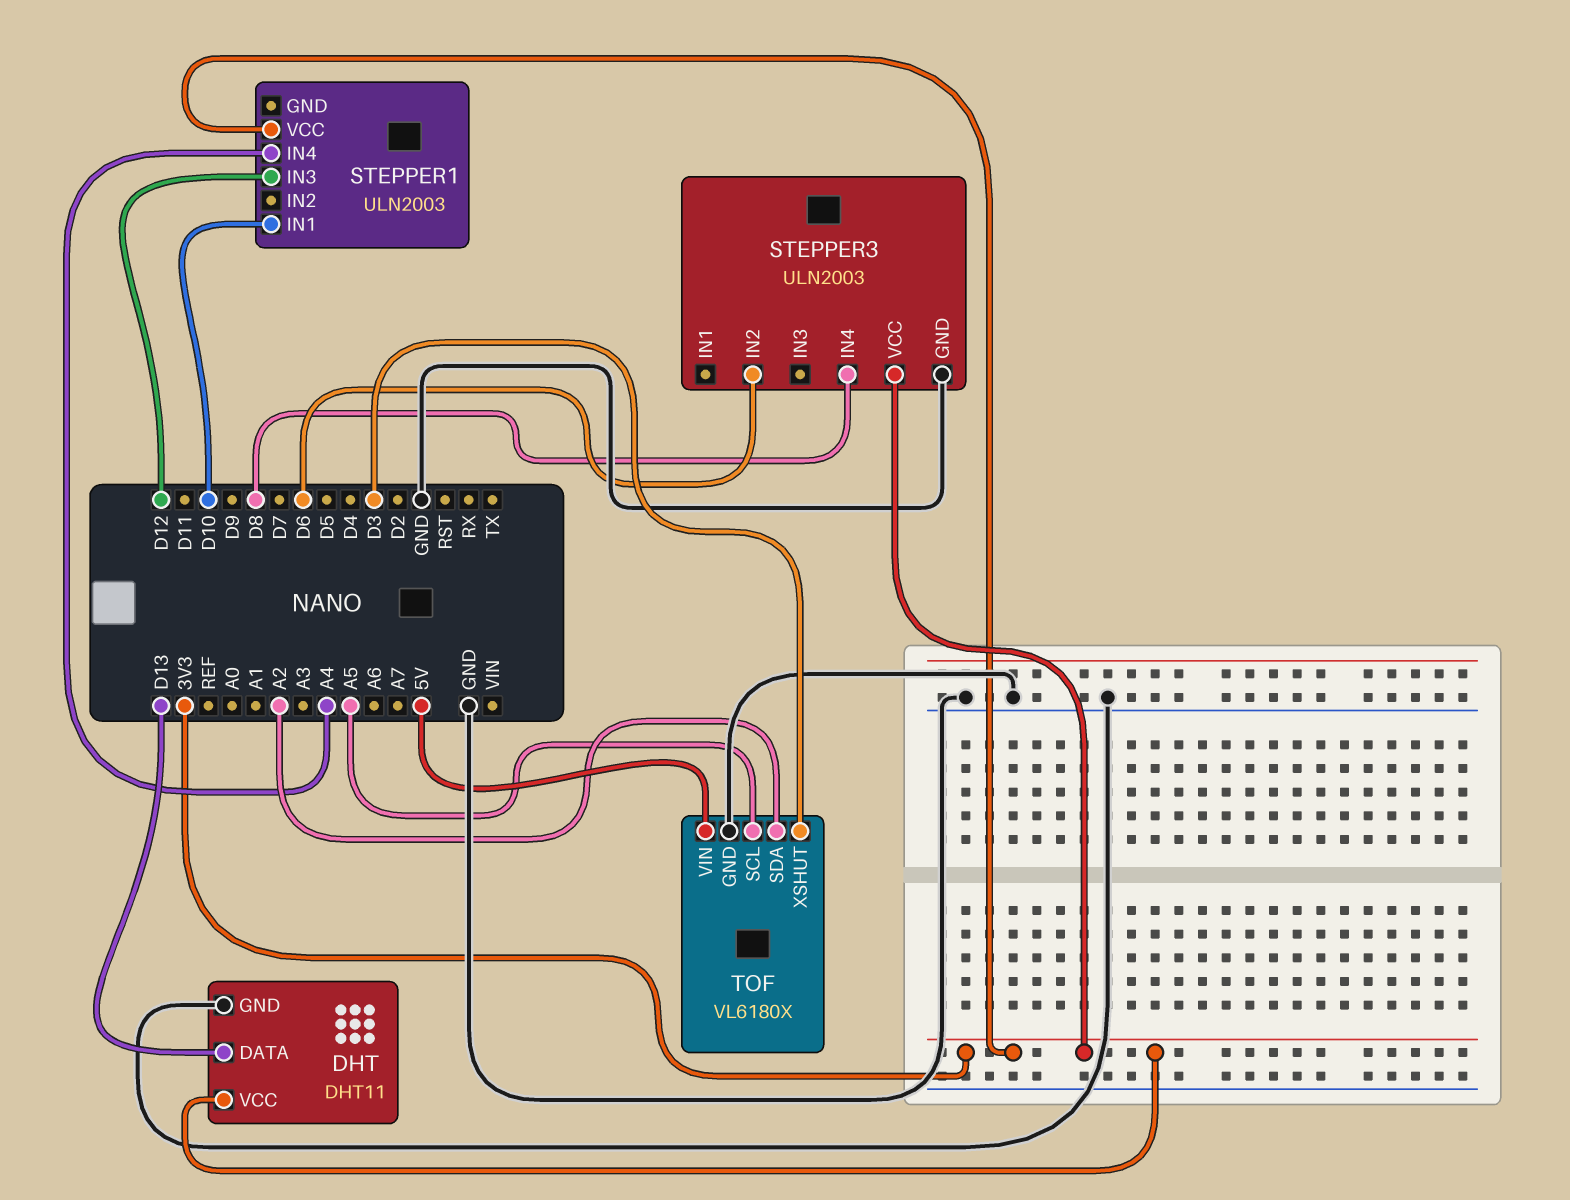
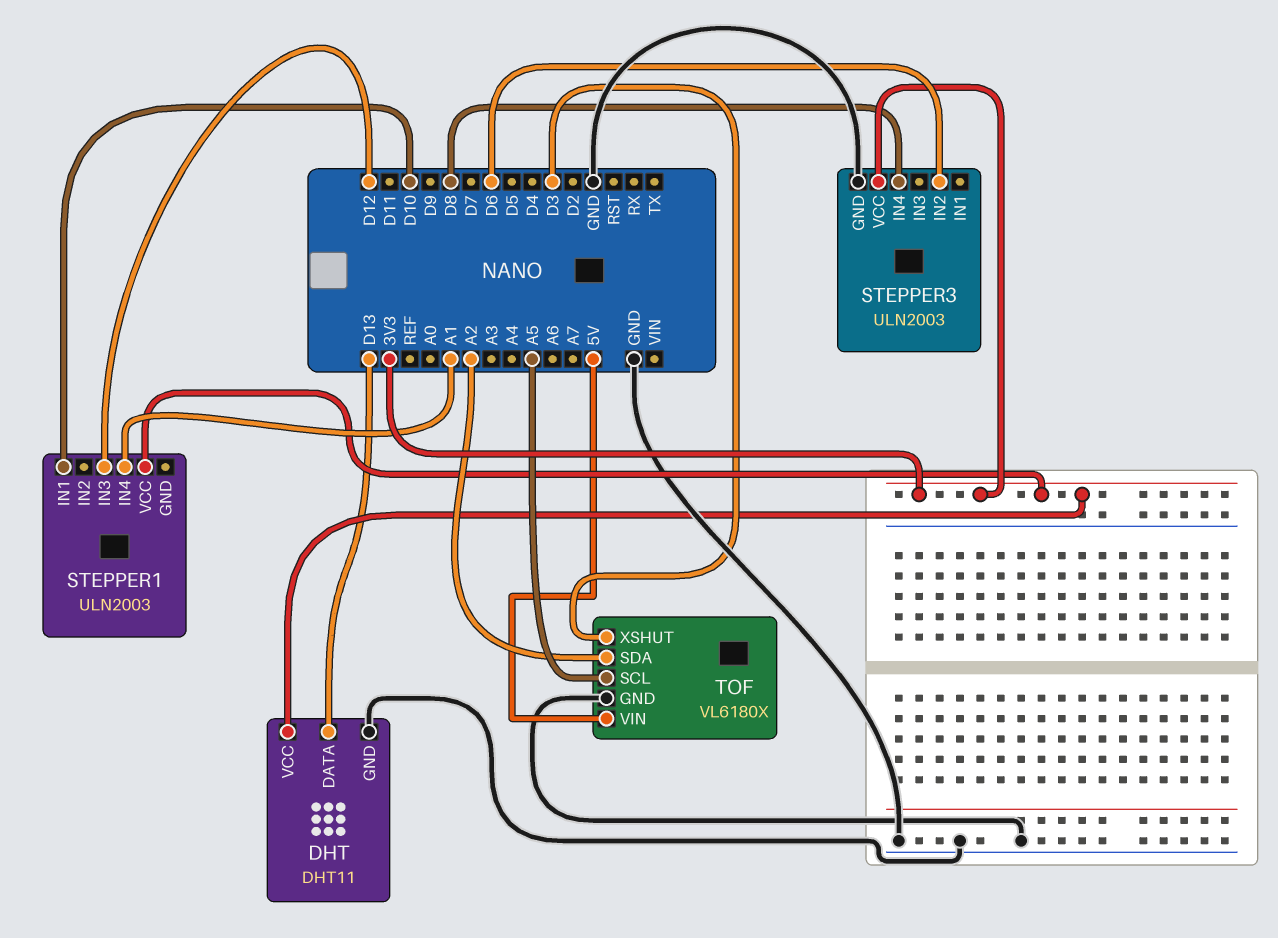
STEPPER1 pin IN4: A4 -> A1

